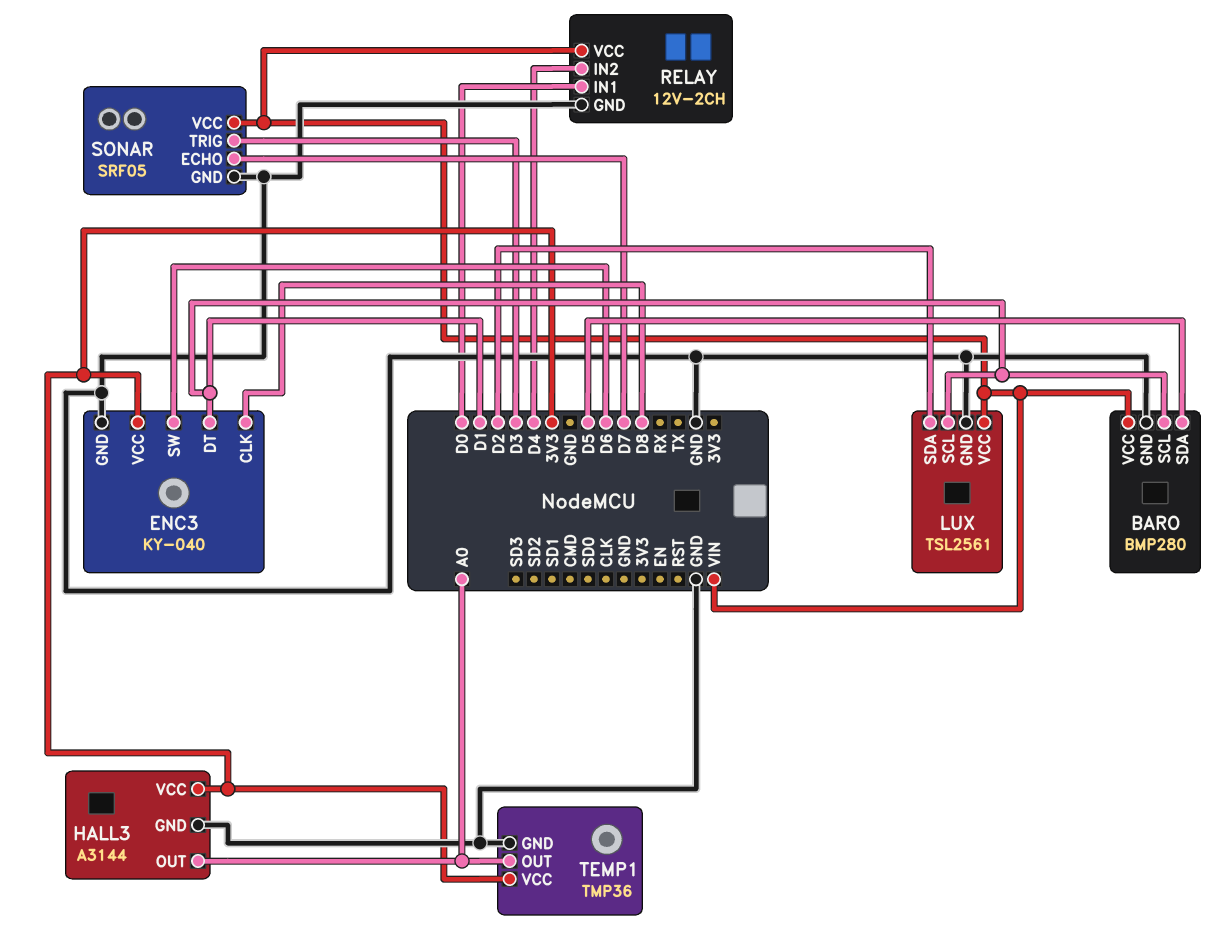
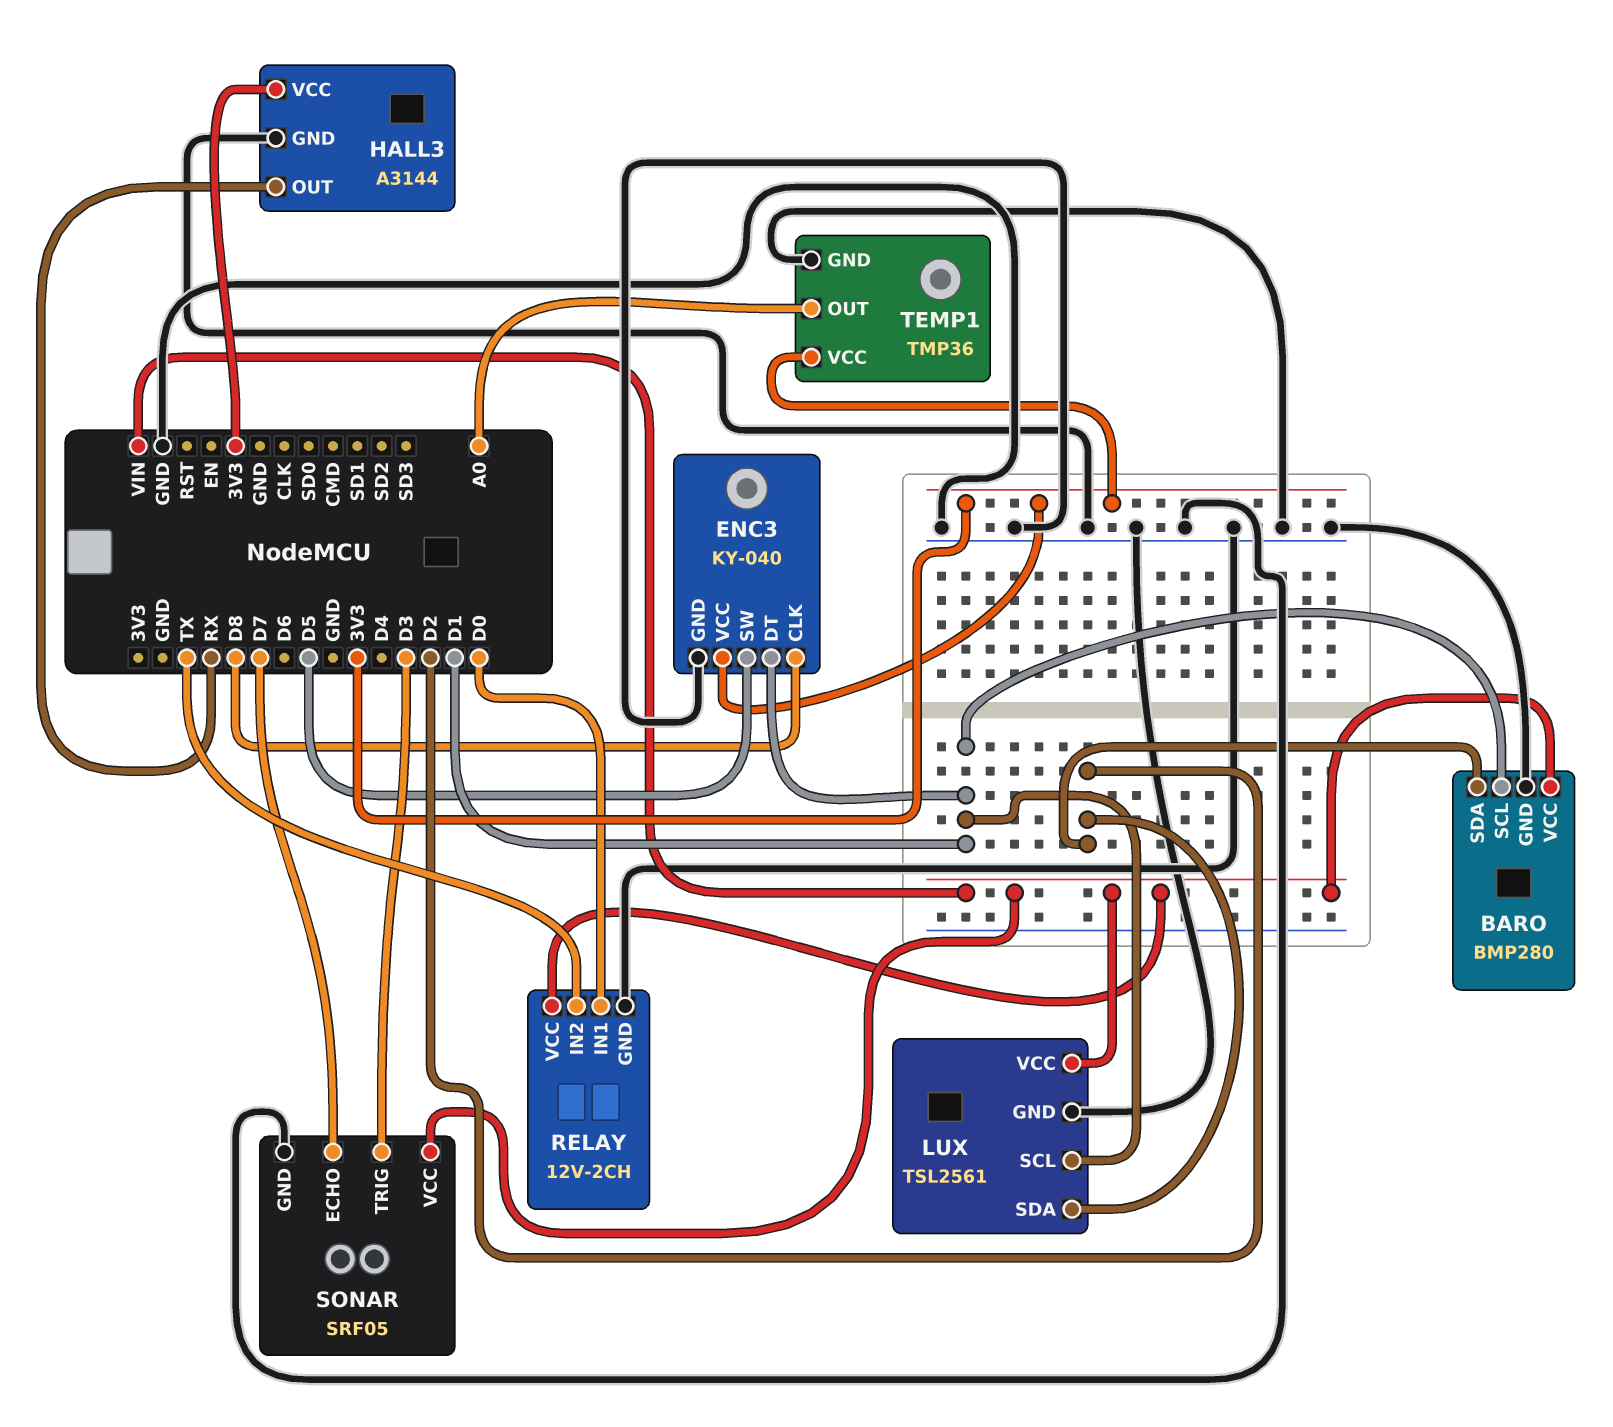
BARO pin SDA: D5 -> D2
ENC3 pin SW: D6 -> D5
HALL3 pin OUT: A0 -> RX
RELAY pin IN2: D4 -> TX

